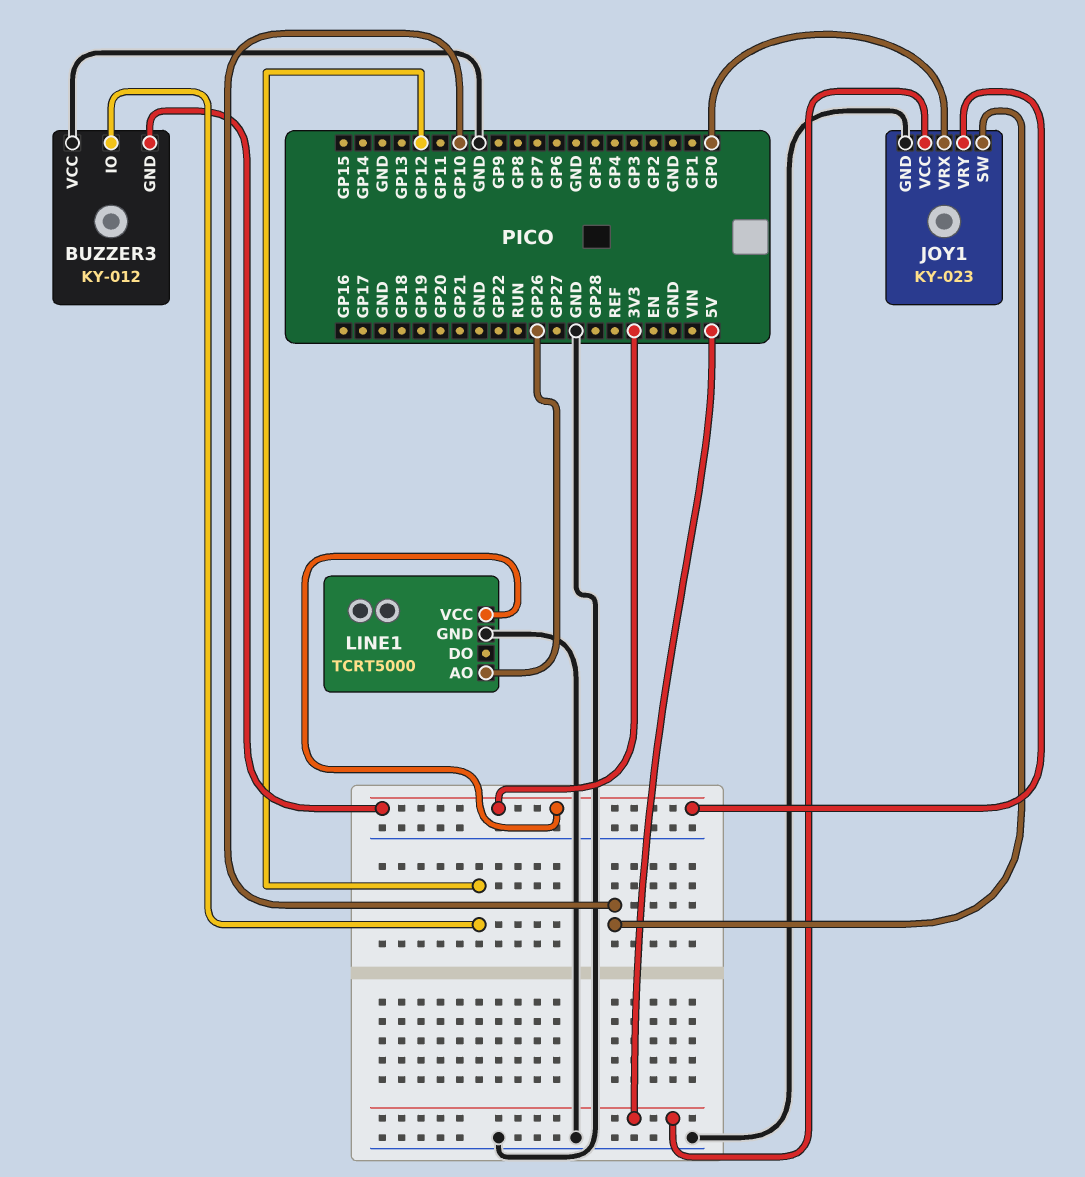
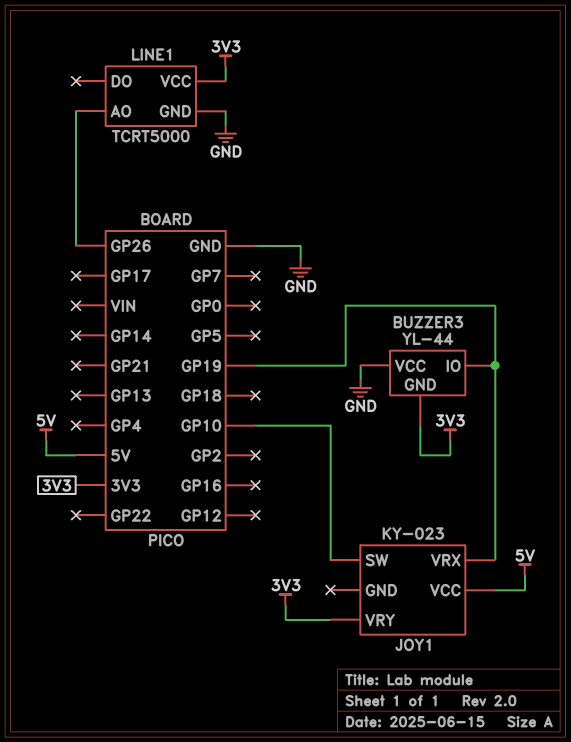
BUZZER3: KY-012 -> YL-44
BUZZER3 pin IO: GP12 -> GP19
JOY1 pin GND: GND -> none
JOY1 pin VRX: GP0 -> GP19

